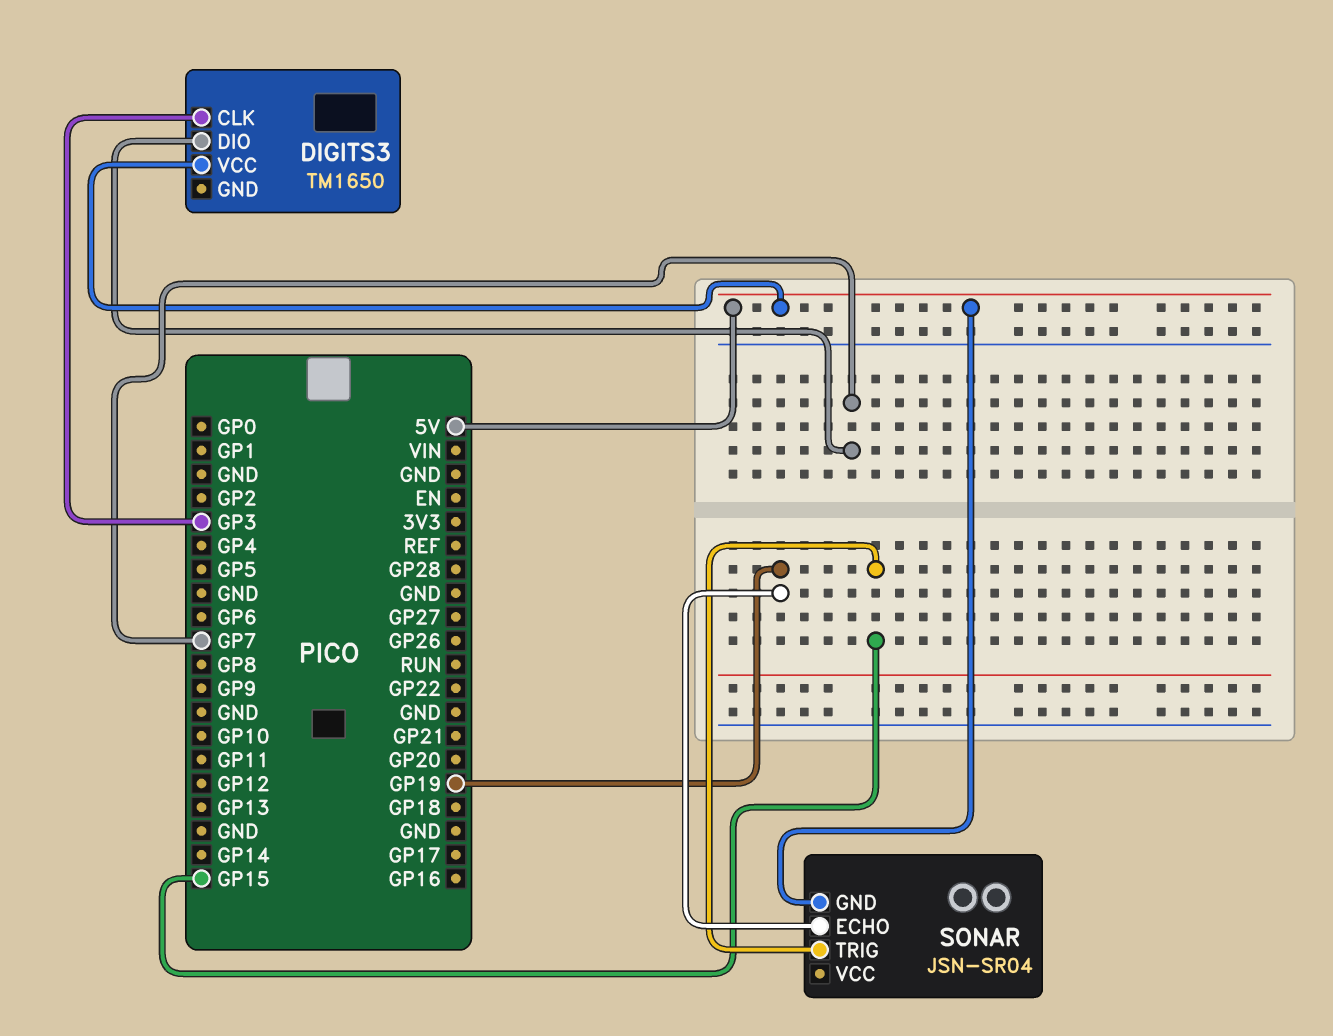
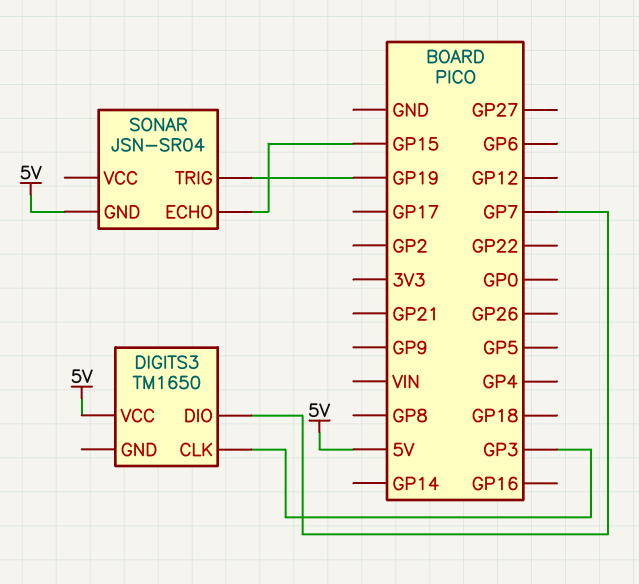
SONAR pin ECHO: GP19 -> GP15
SONAR pin TRIG: GP15 -> GP19

